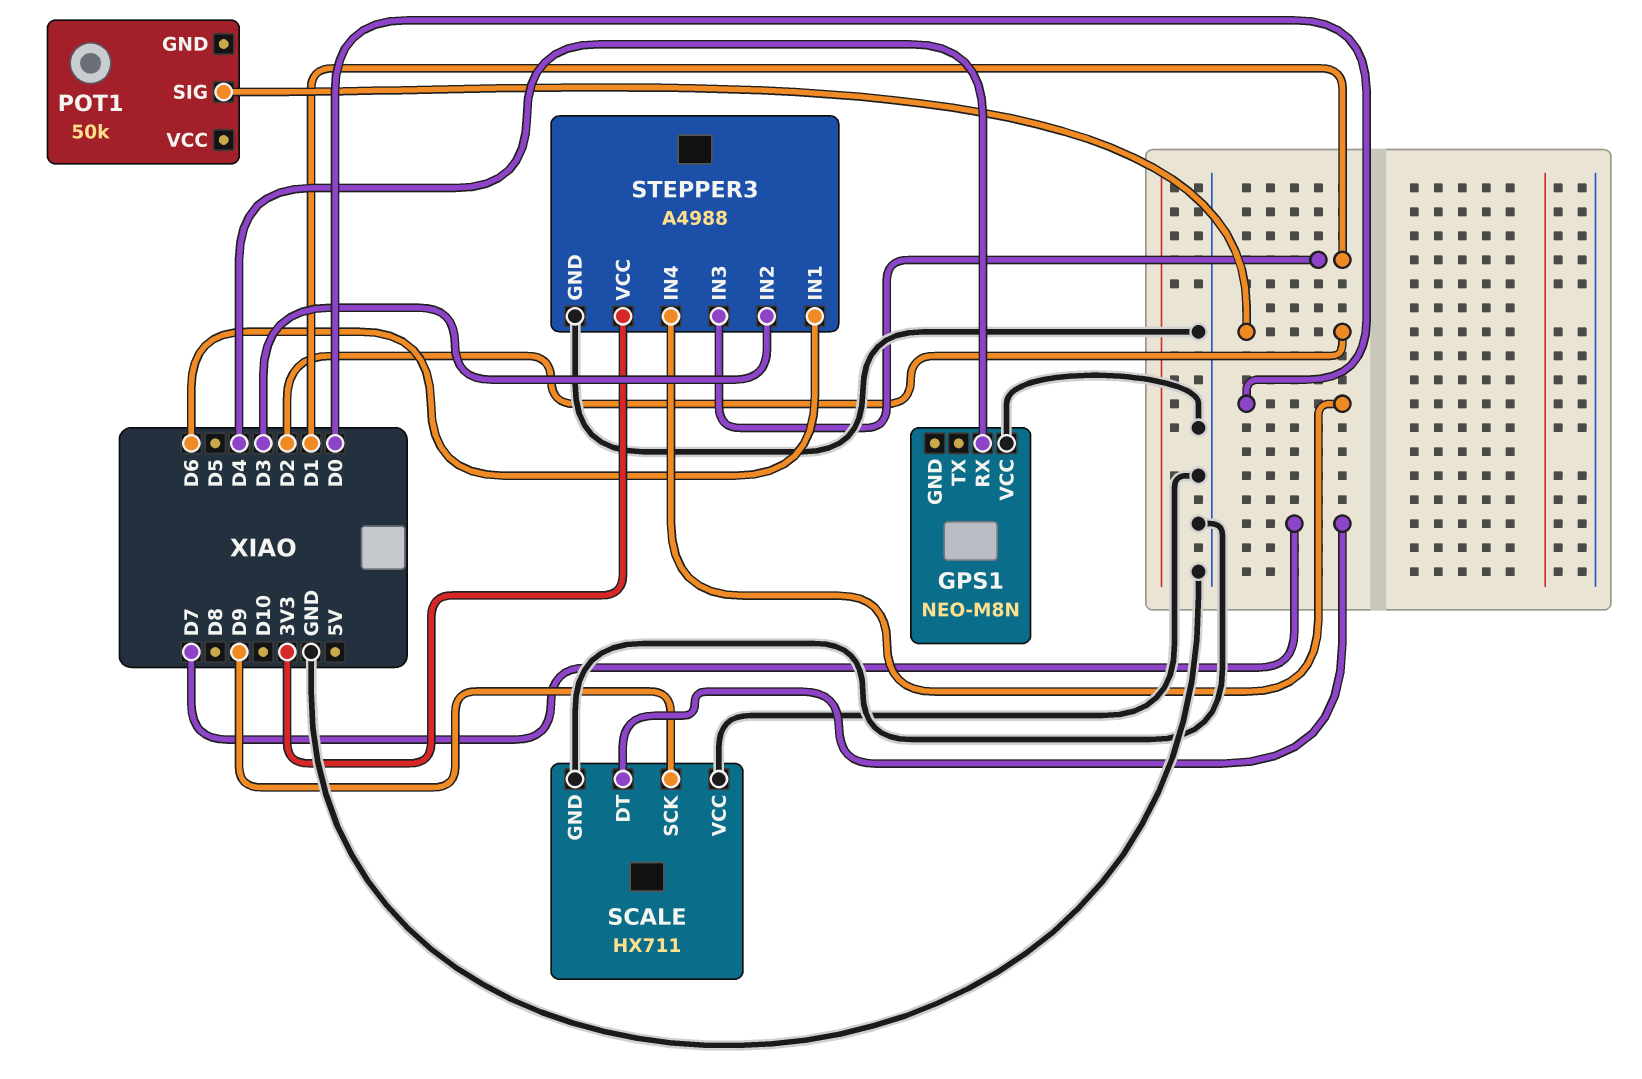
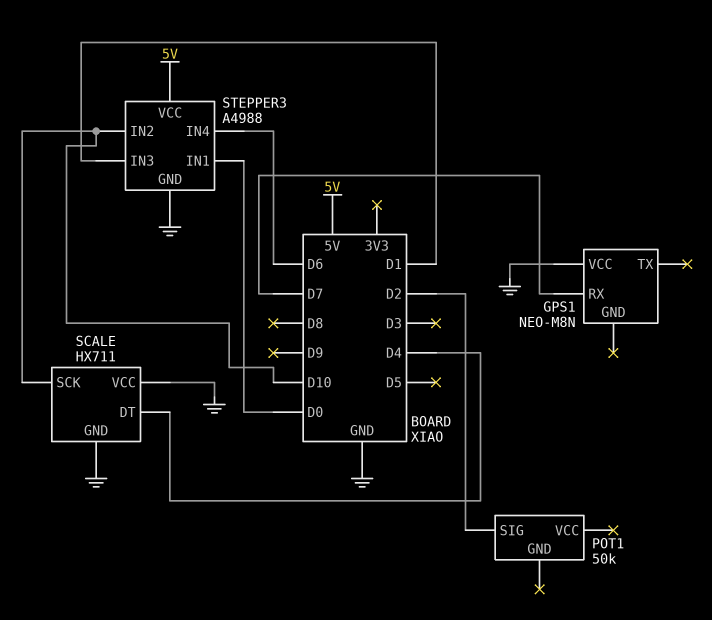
GPS1 pin RX: D4 -> D7
SCALE pin DT: D7 -> D4
SCALE pin SCK: D9 -> D10
STEPPER3 pin IN1: D6 -> D0
STEPPER3 pin IN2: D3 -> D10
STEPPER3 pin IN4: D0 -> D6
STEPPER3 pin VCC: 3V3 -> 5V

